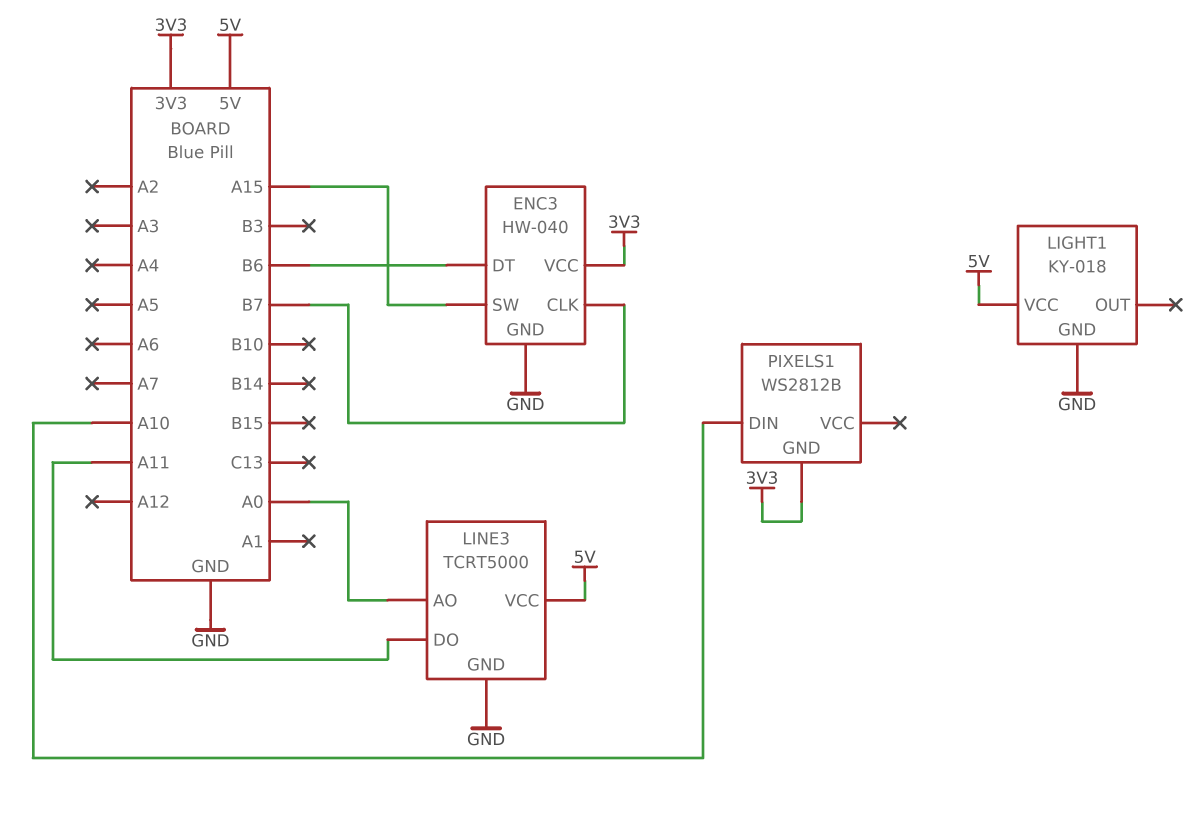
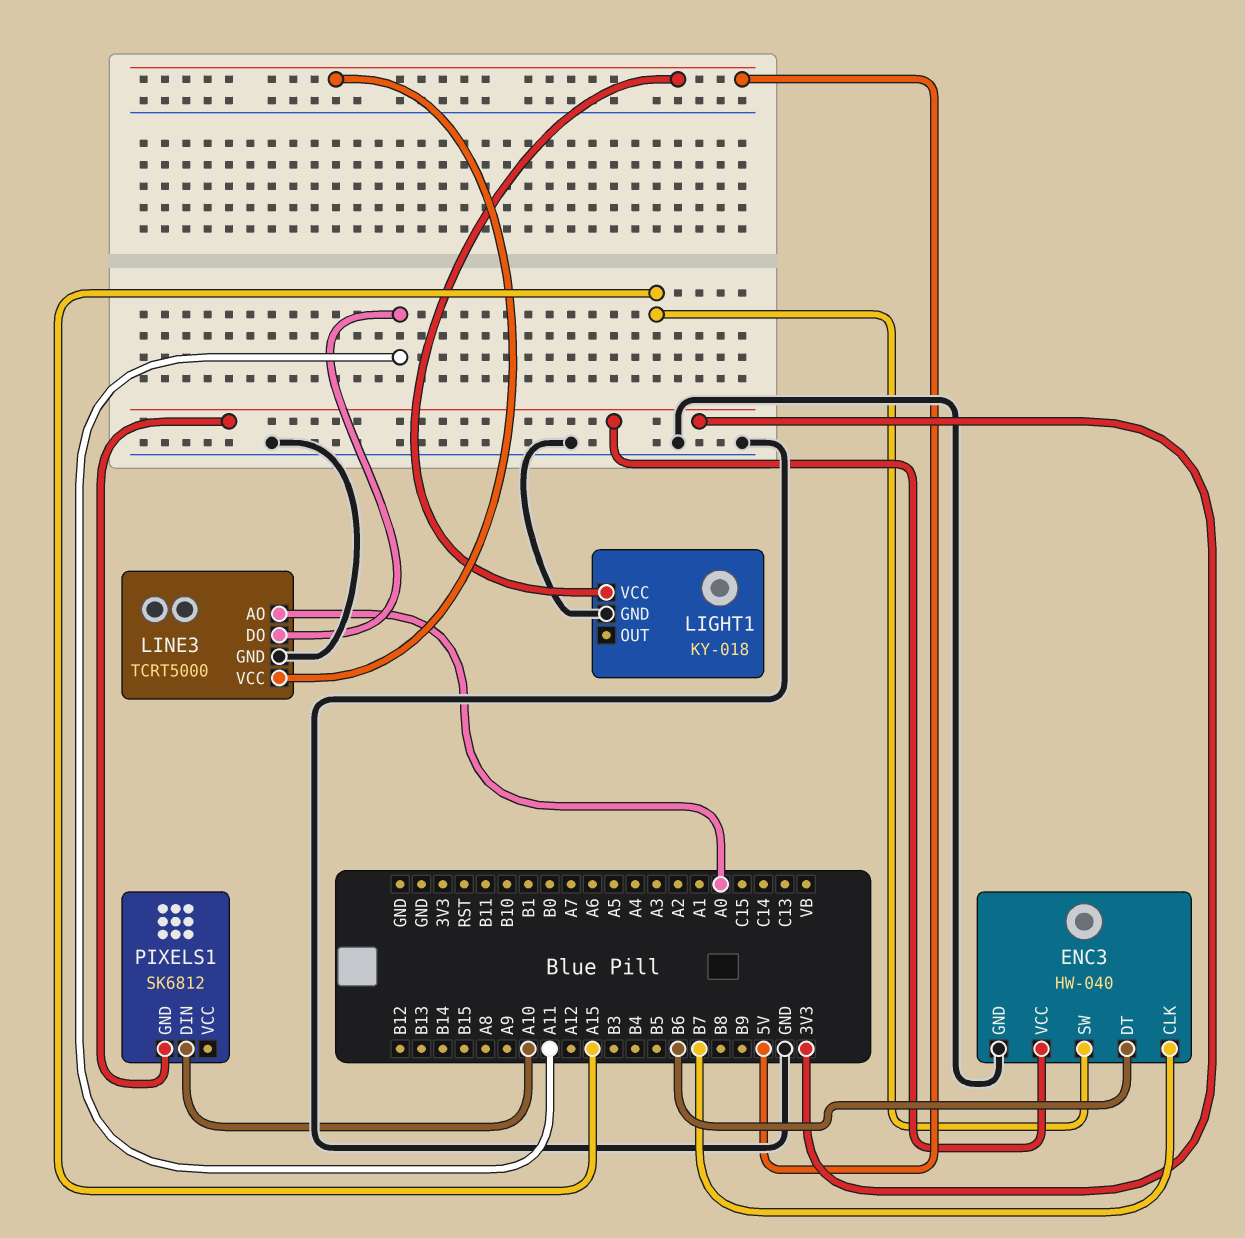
PIXELS1: WS2812B -> SK6812

